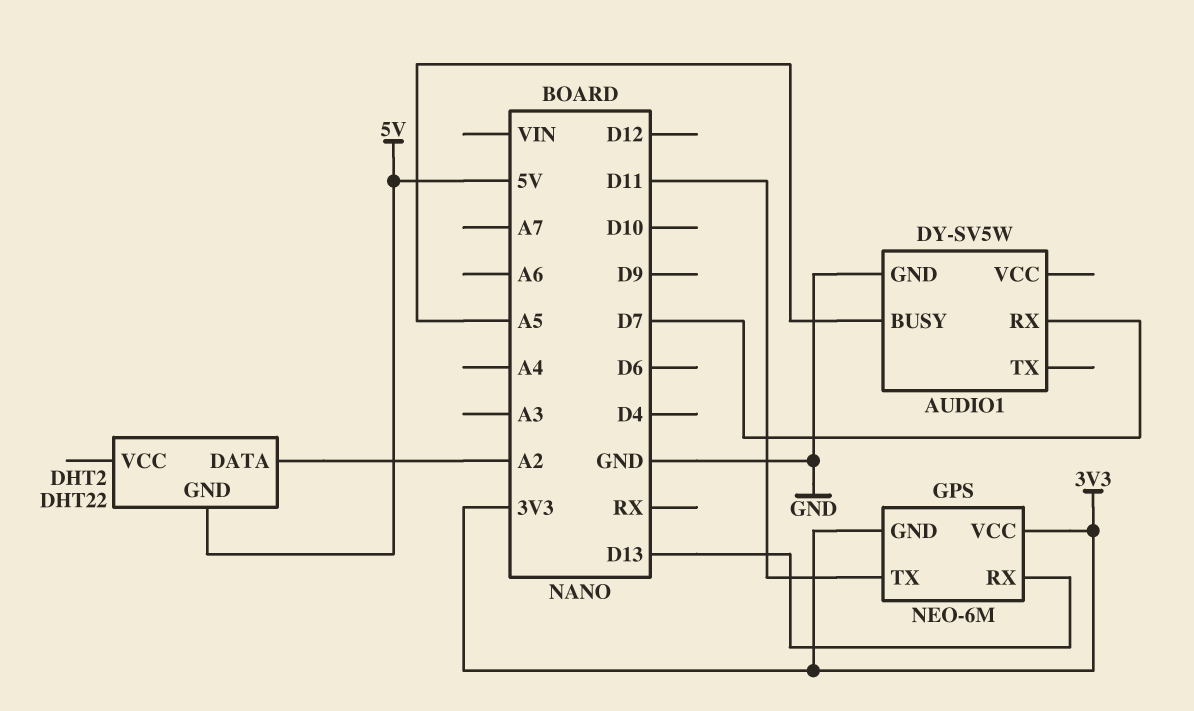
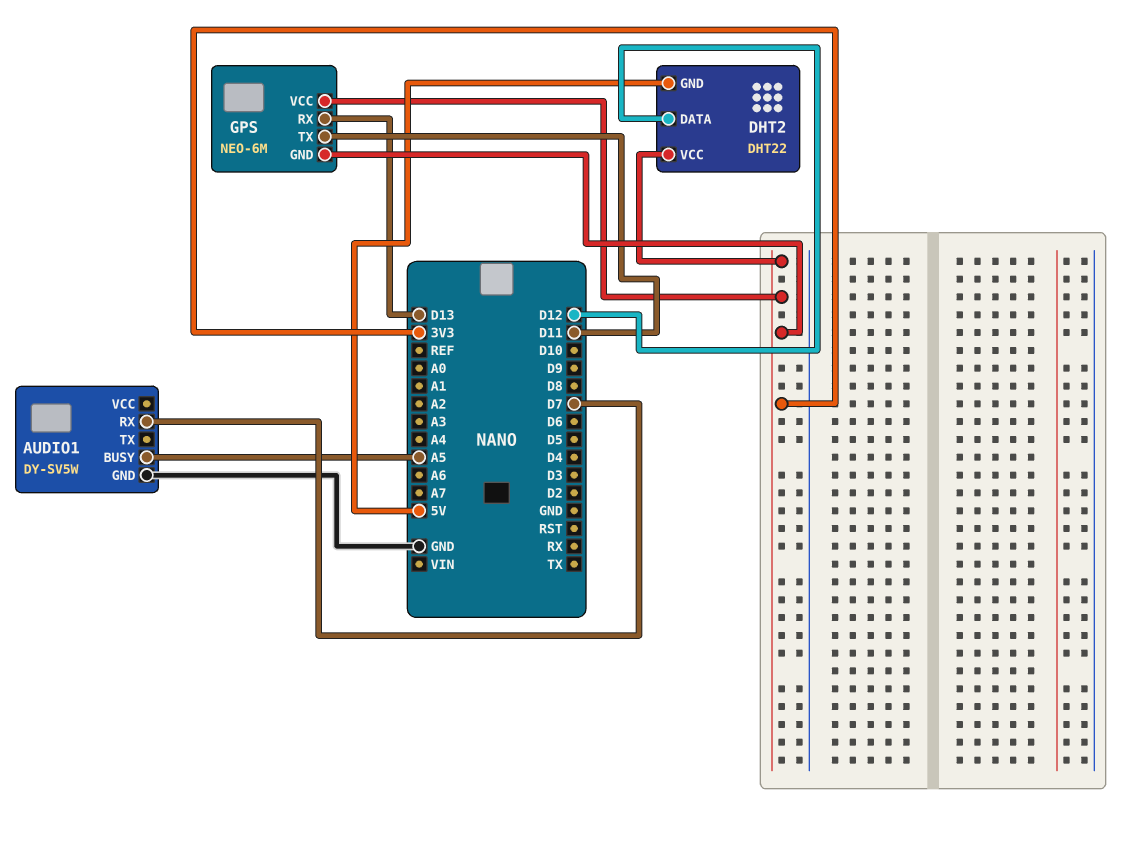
DHT2 pin DATA: A2 -> D12
DHT2 pin VCC: none -> 3V3

